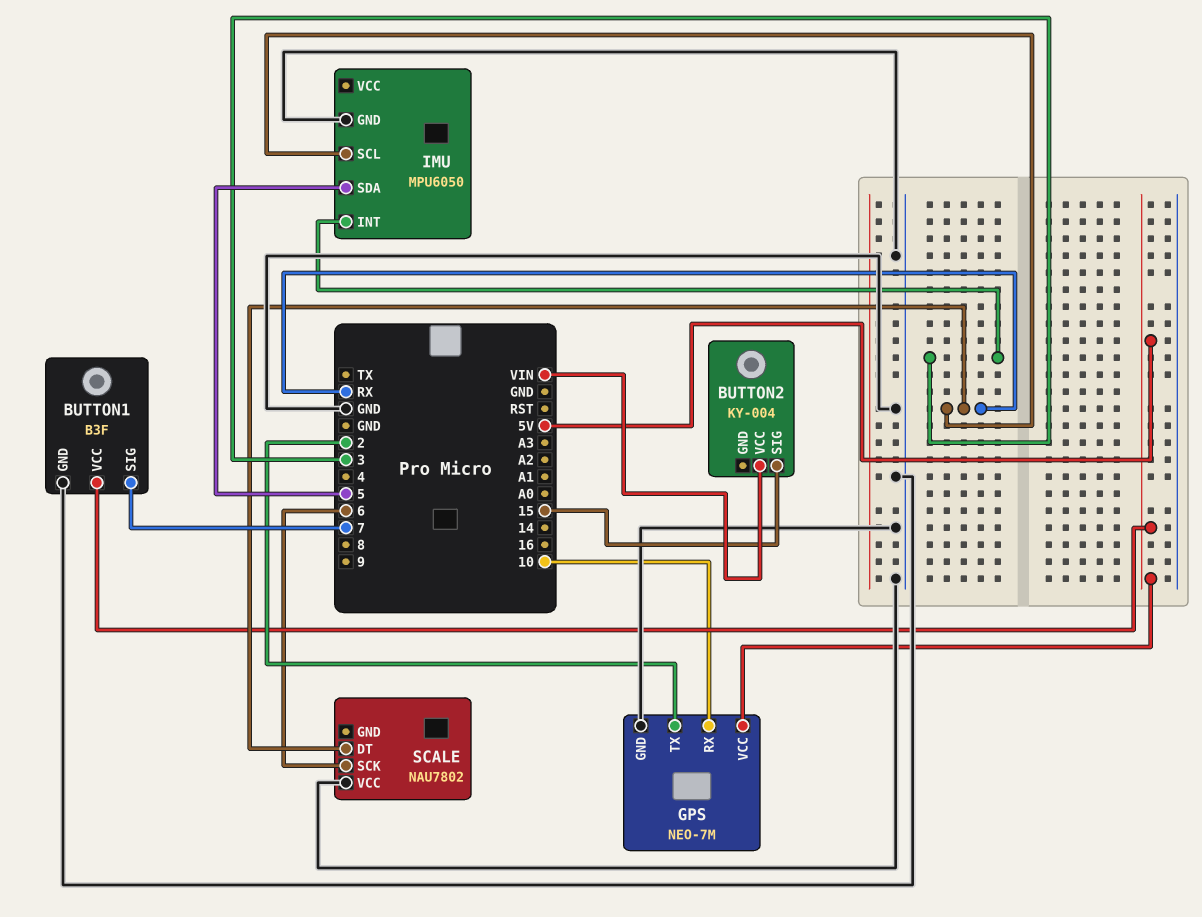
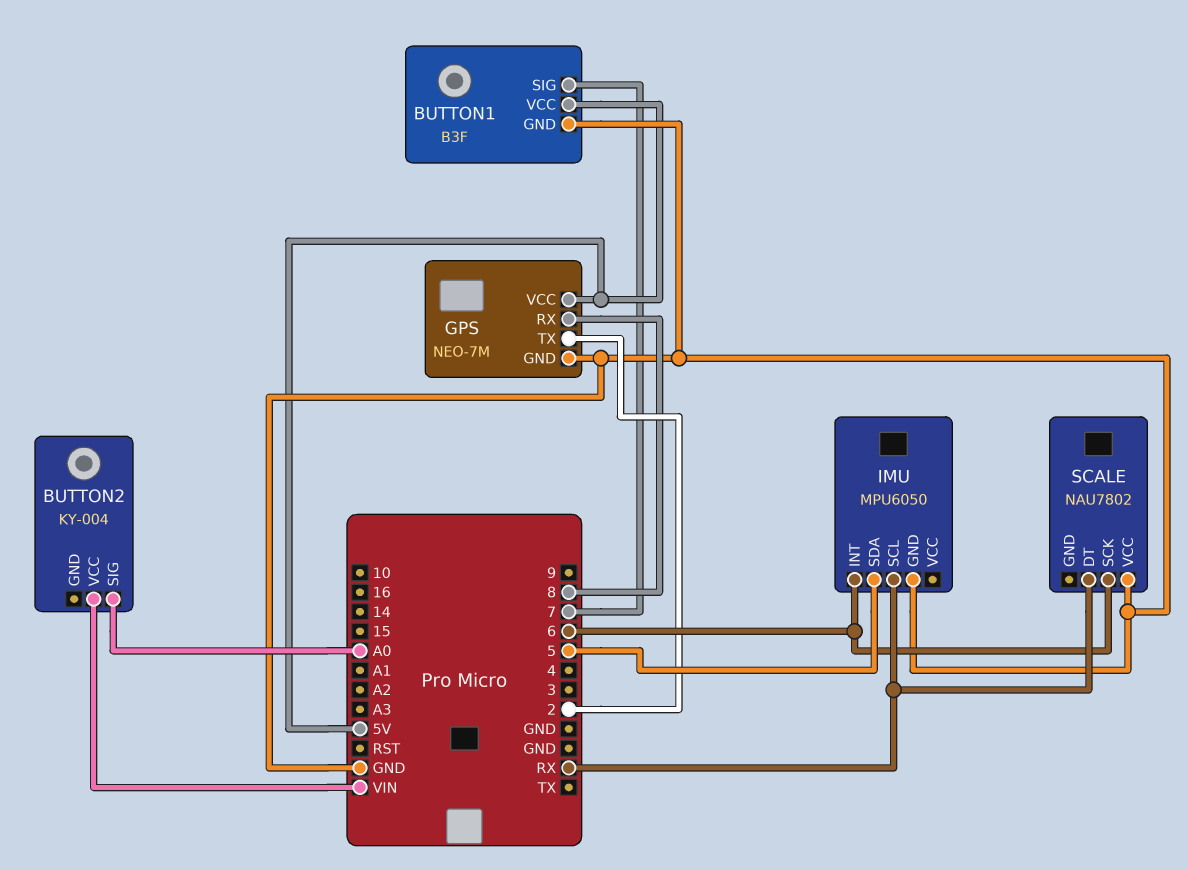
BUTTON2 pin SIG: 15 -> A0
GPS pin RX: 10 -> 8
IMU pin INT: 3 -> 6

